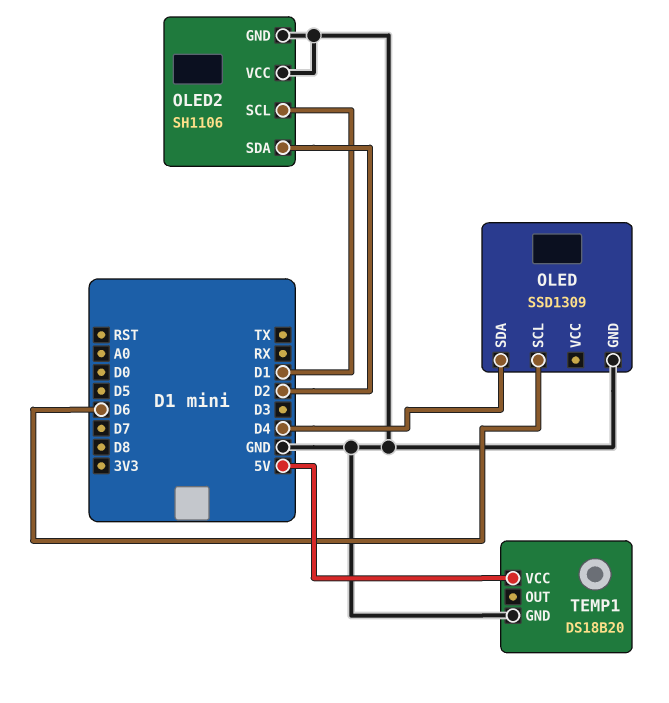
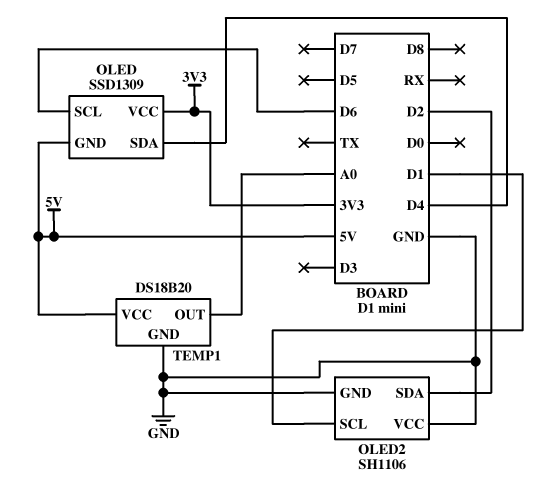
OLED pin GND: GND -> 5V
OLED pin VCC: none -> 3V3
TEMP1 pin OUT: none -> A0

